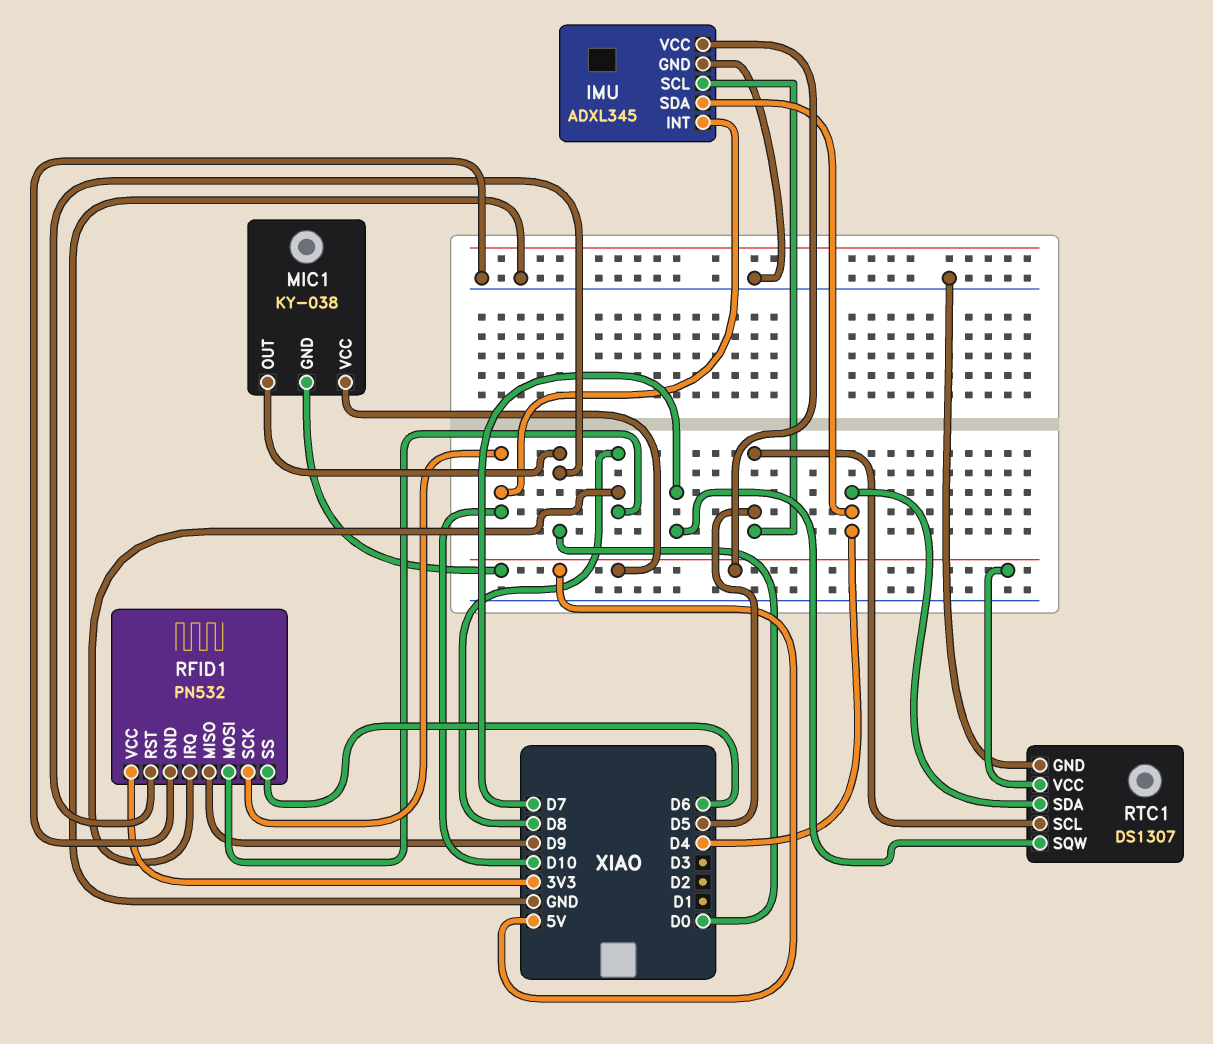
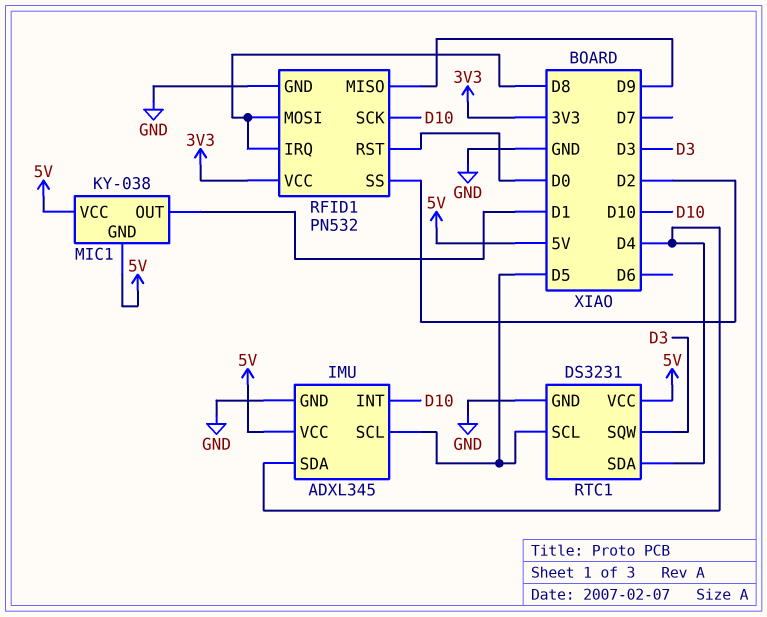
MIC1 pin OUT: D0 -> D1
RFID1 pin SS: D6 -> D2
RTC1: DS1307 -> DS3231
RTC1 pin SQW: D7 -> D3

